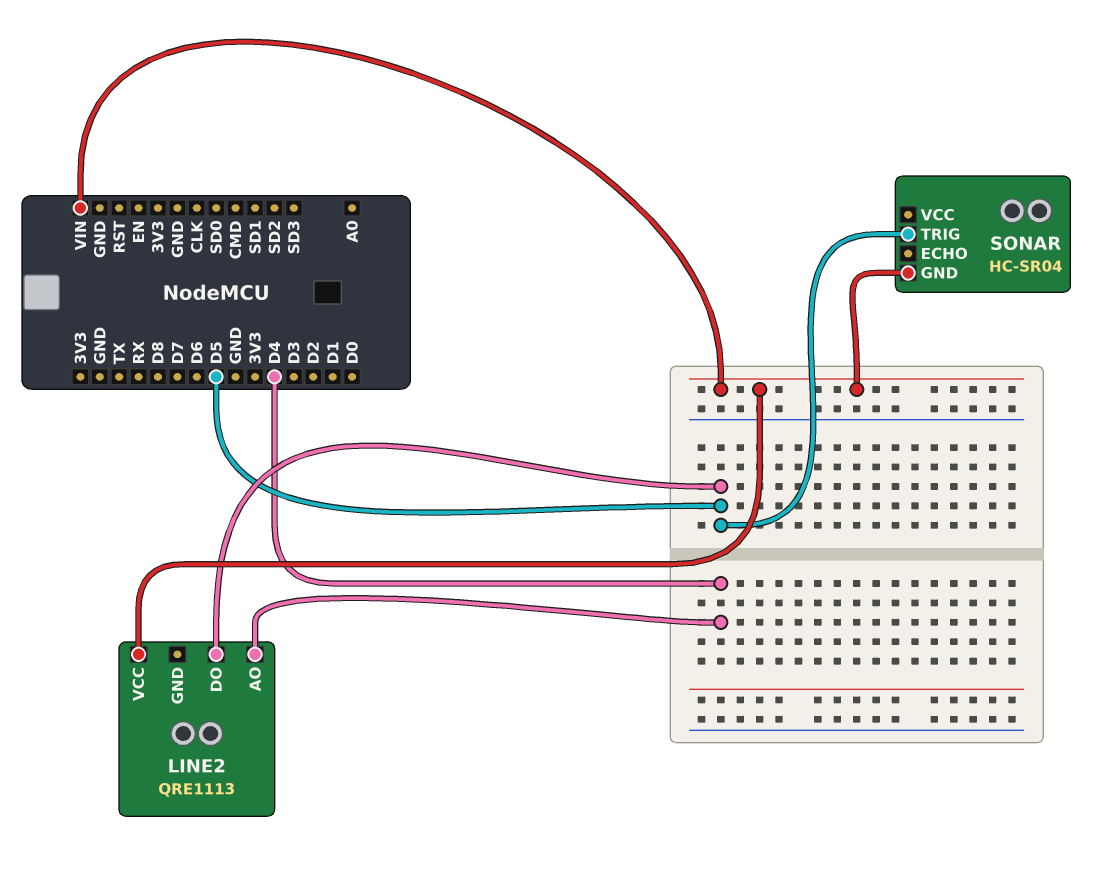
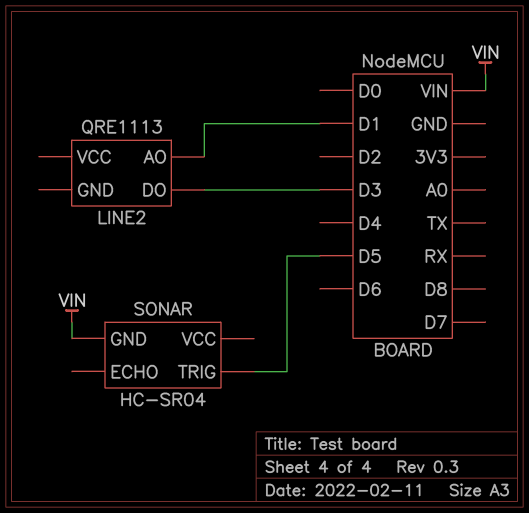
LINE2 pin AO: D4 -> D1
LINE2 pin DO: D5 -> D3
LINE2 pin VCC: VIN -> none

